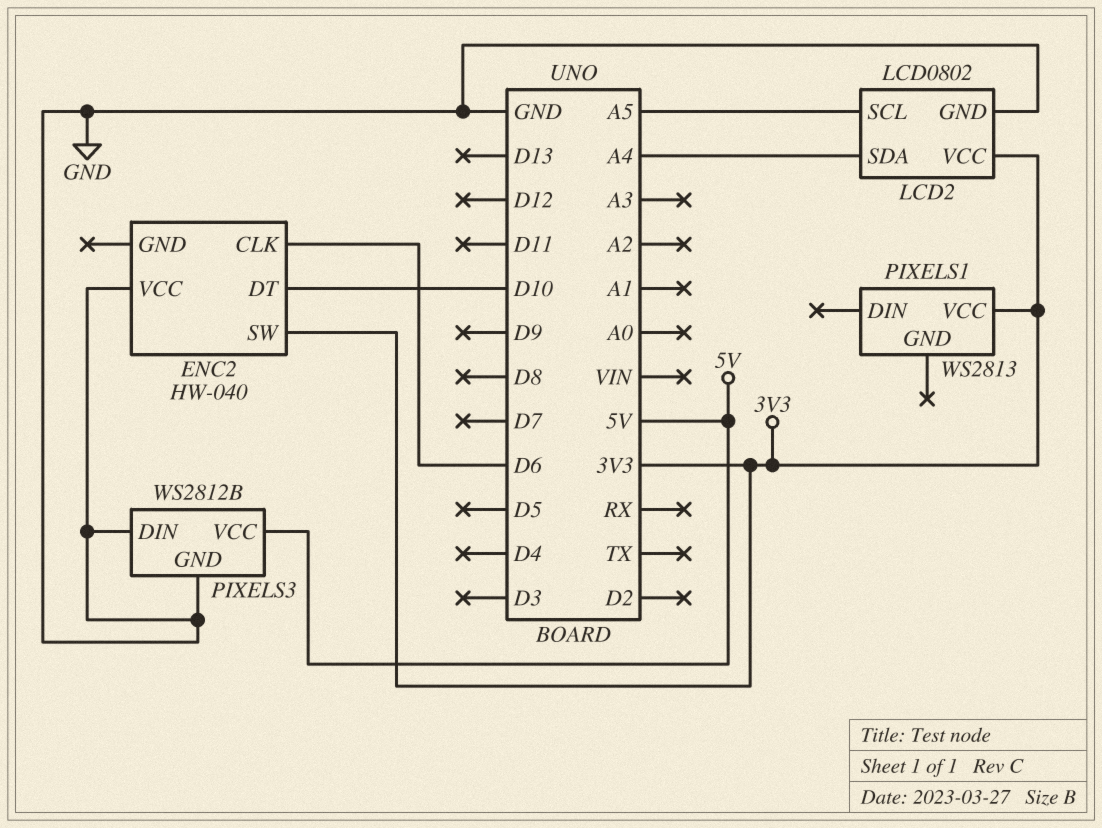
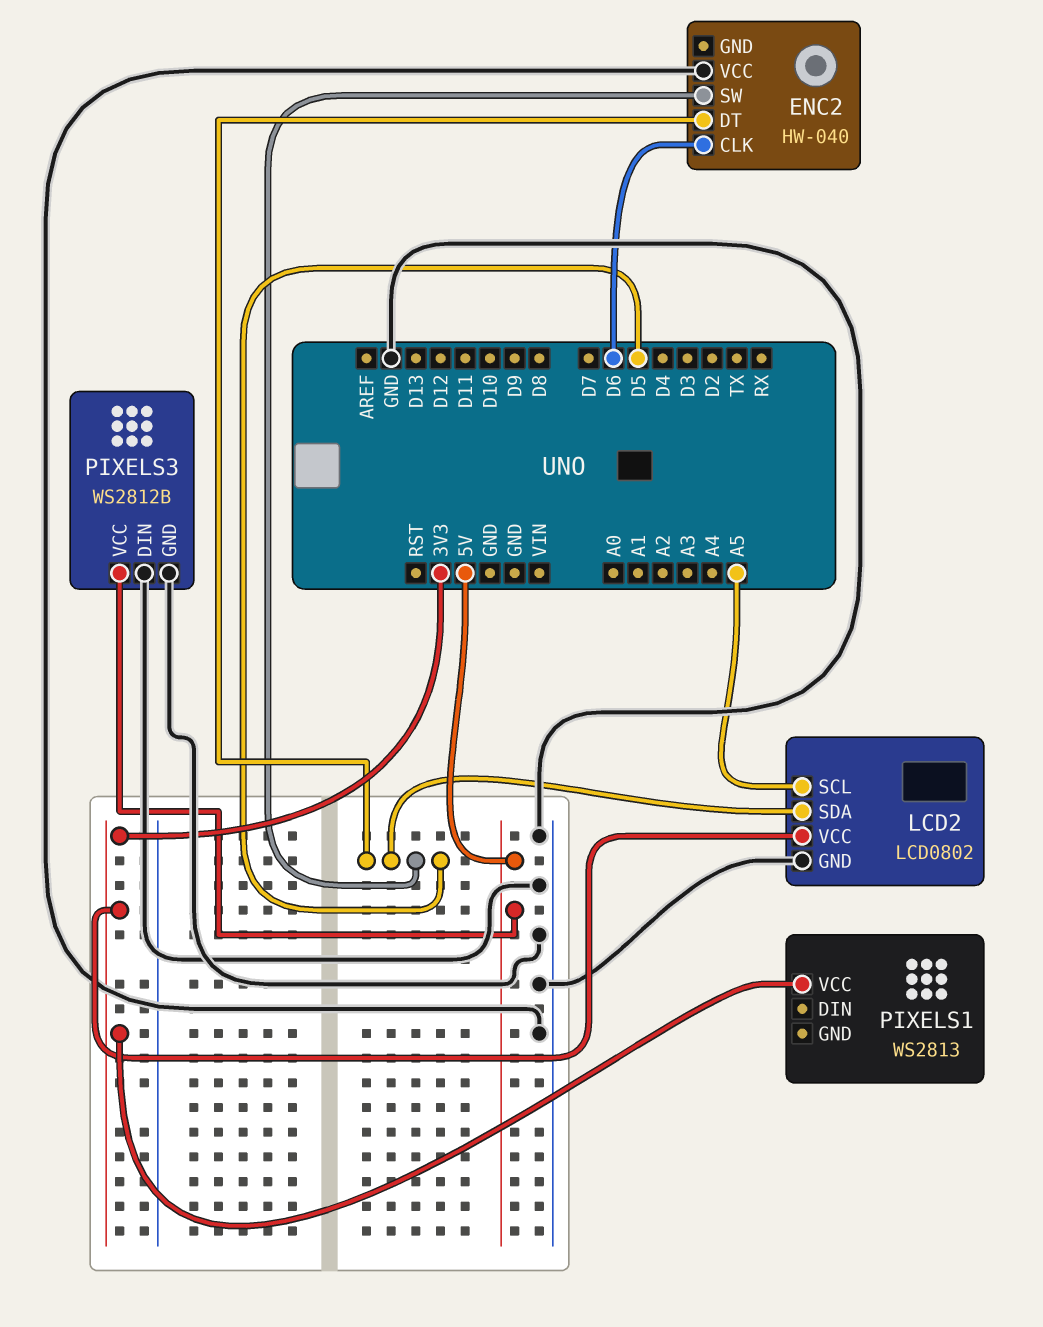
ENC2 pin DT: D10 -> D5
ENC2 pin SW: 3V3 -> D5
LCD2 pin SDA: A4 -> D5

